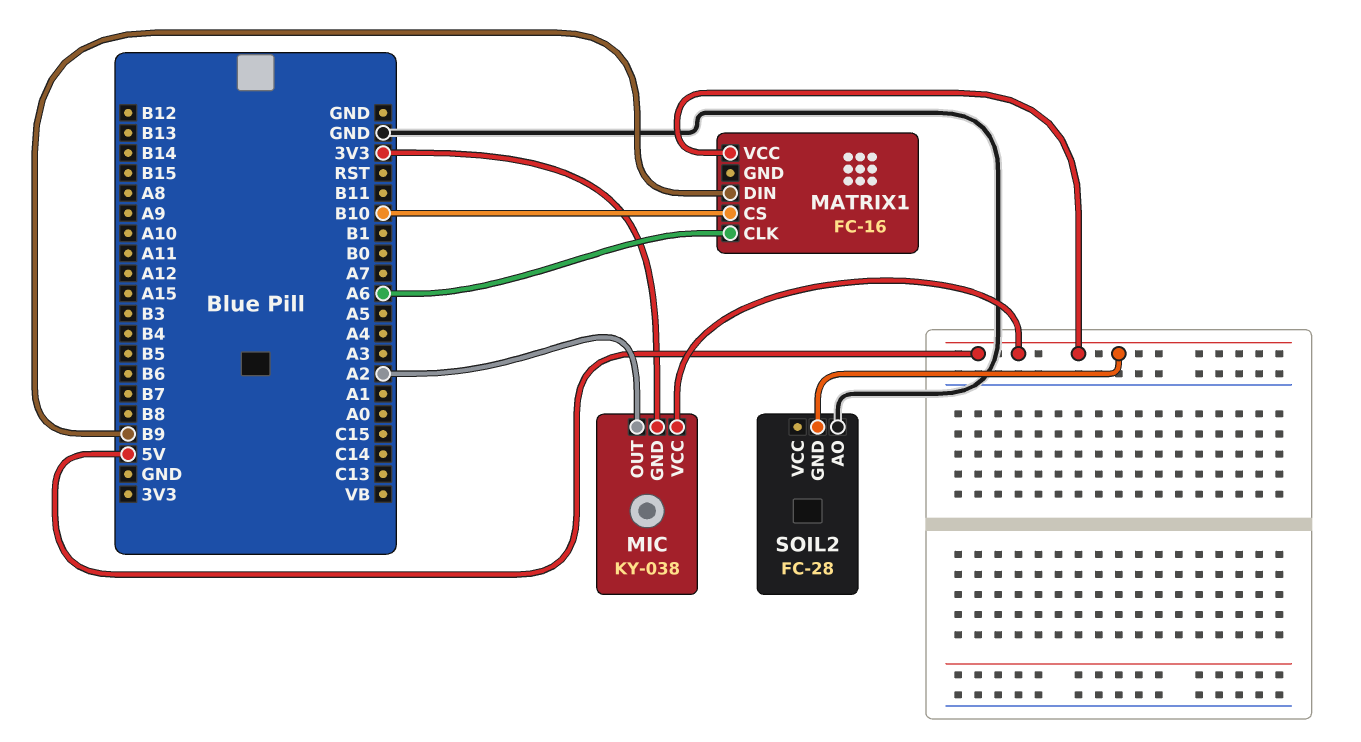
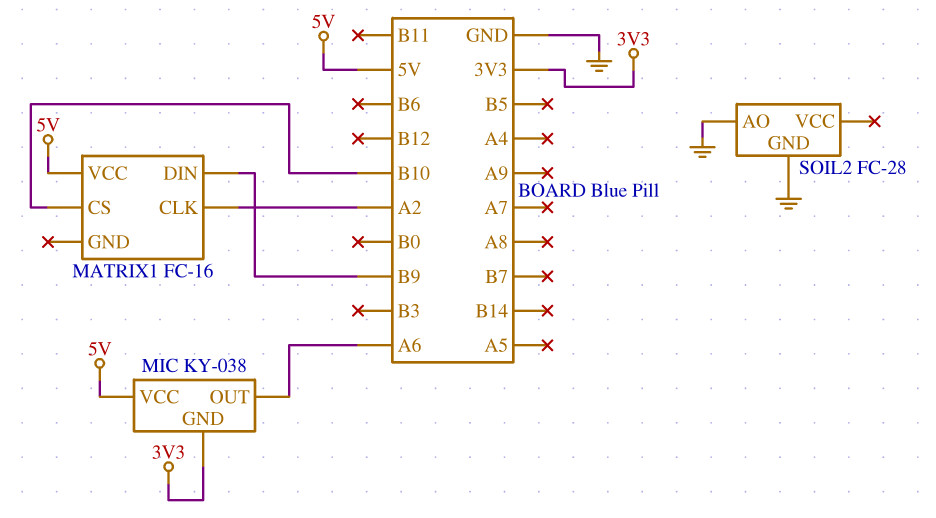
MATRIX1 pin CLK: A6 -> A2
MIC pin OUT: A2 -> A6
SOIL2 pin GND: 5V -> GND

